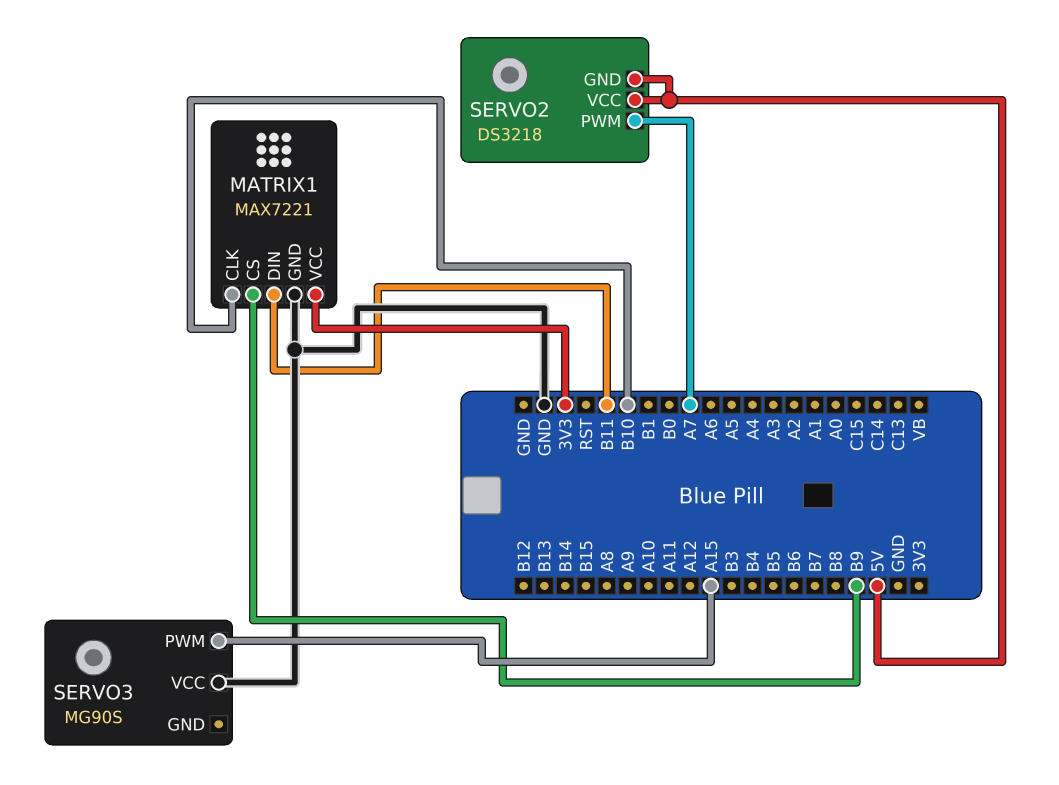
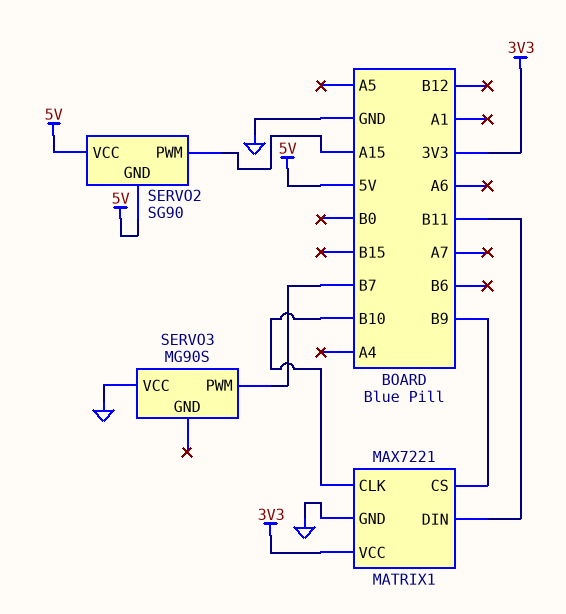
SERVO2: DS3218 -> SG90
SERVO2 pin PWM: A7 -> A15
SERVO3 pin PWM: A15 -> B7

